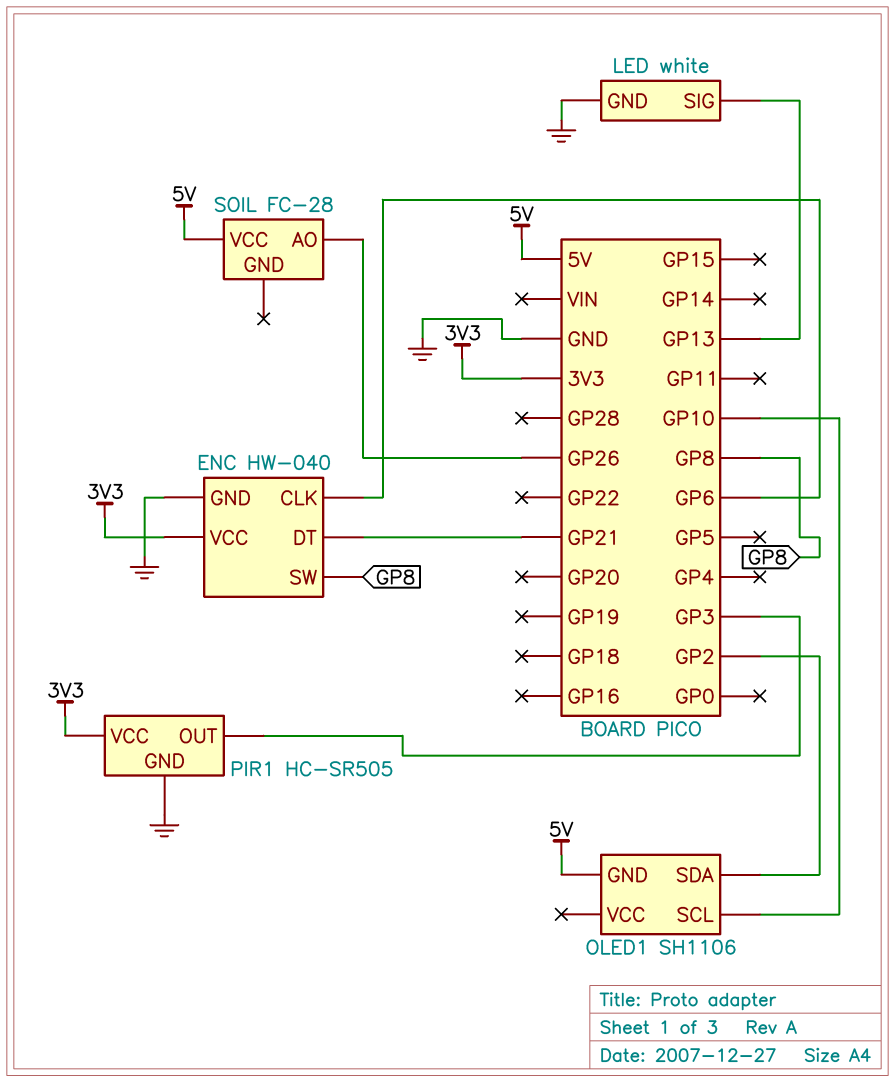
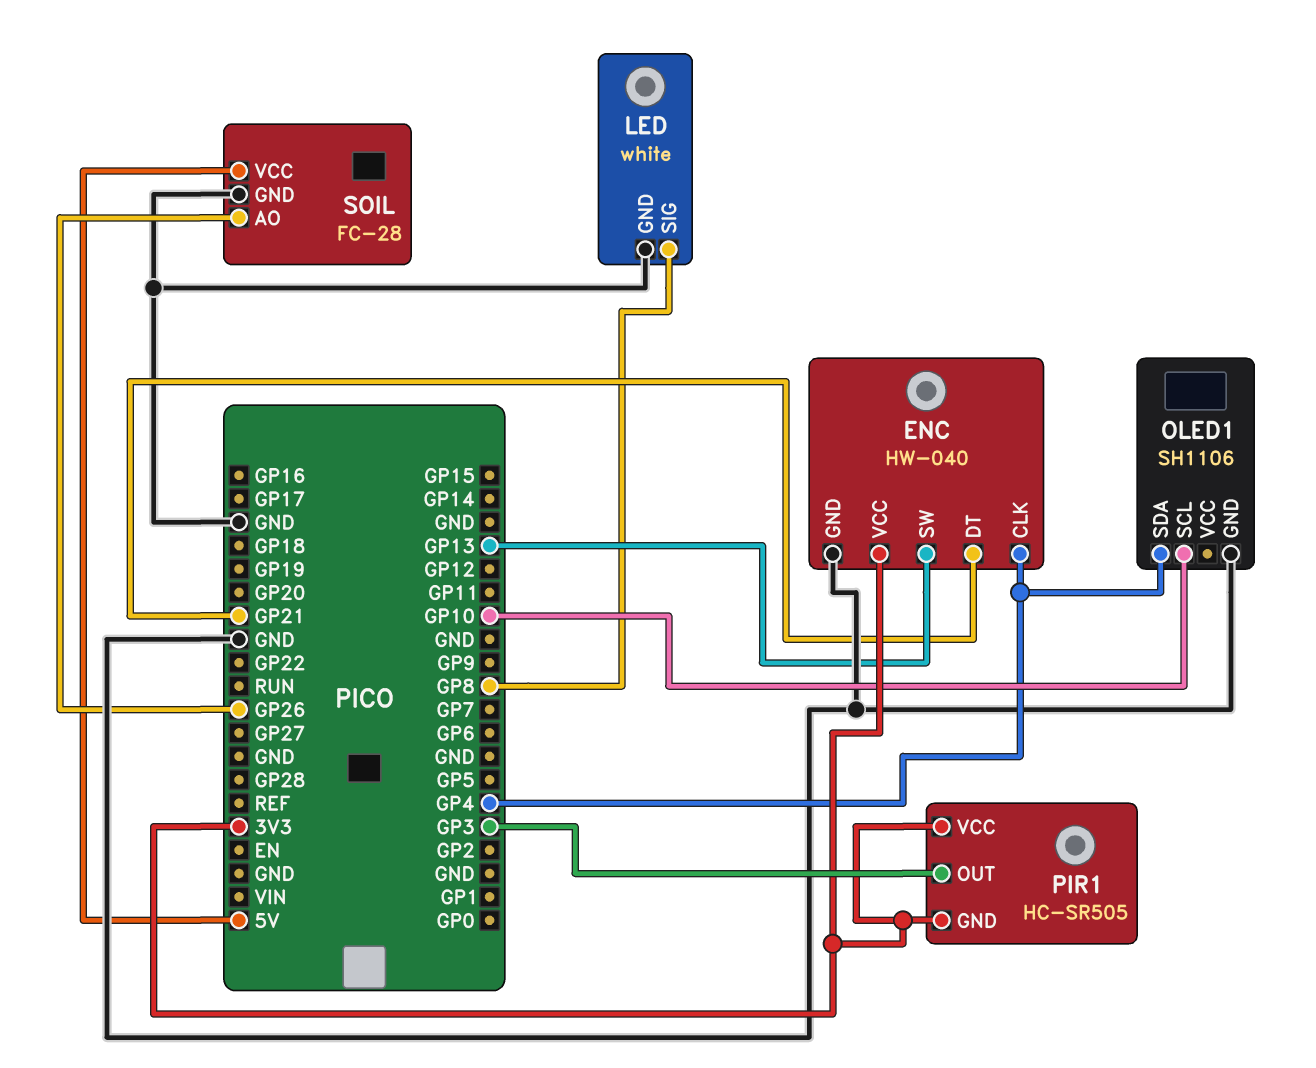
ENC pin CLK: GP6 -> GP4
ENC pin SW: GP8 -> GP13
LED pin SIG: GP13 -> GP8
OLED1 pin GND: 5V -> GND
OLED1 pin SDA: GP2 -> GP4
PIR1 pin GND: GND -> 3V3
SOIL pin GND: none -> GND

